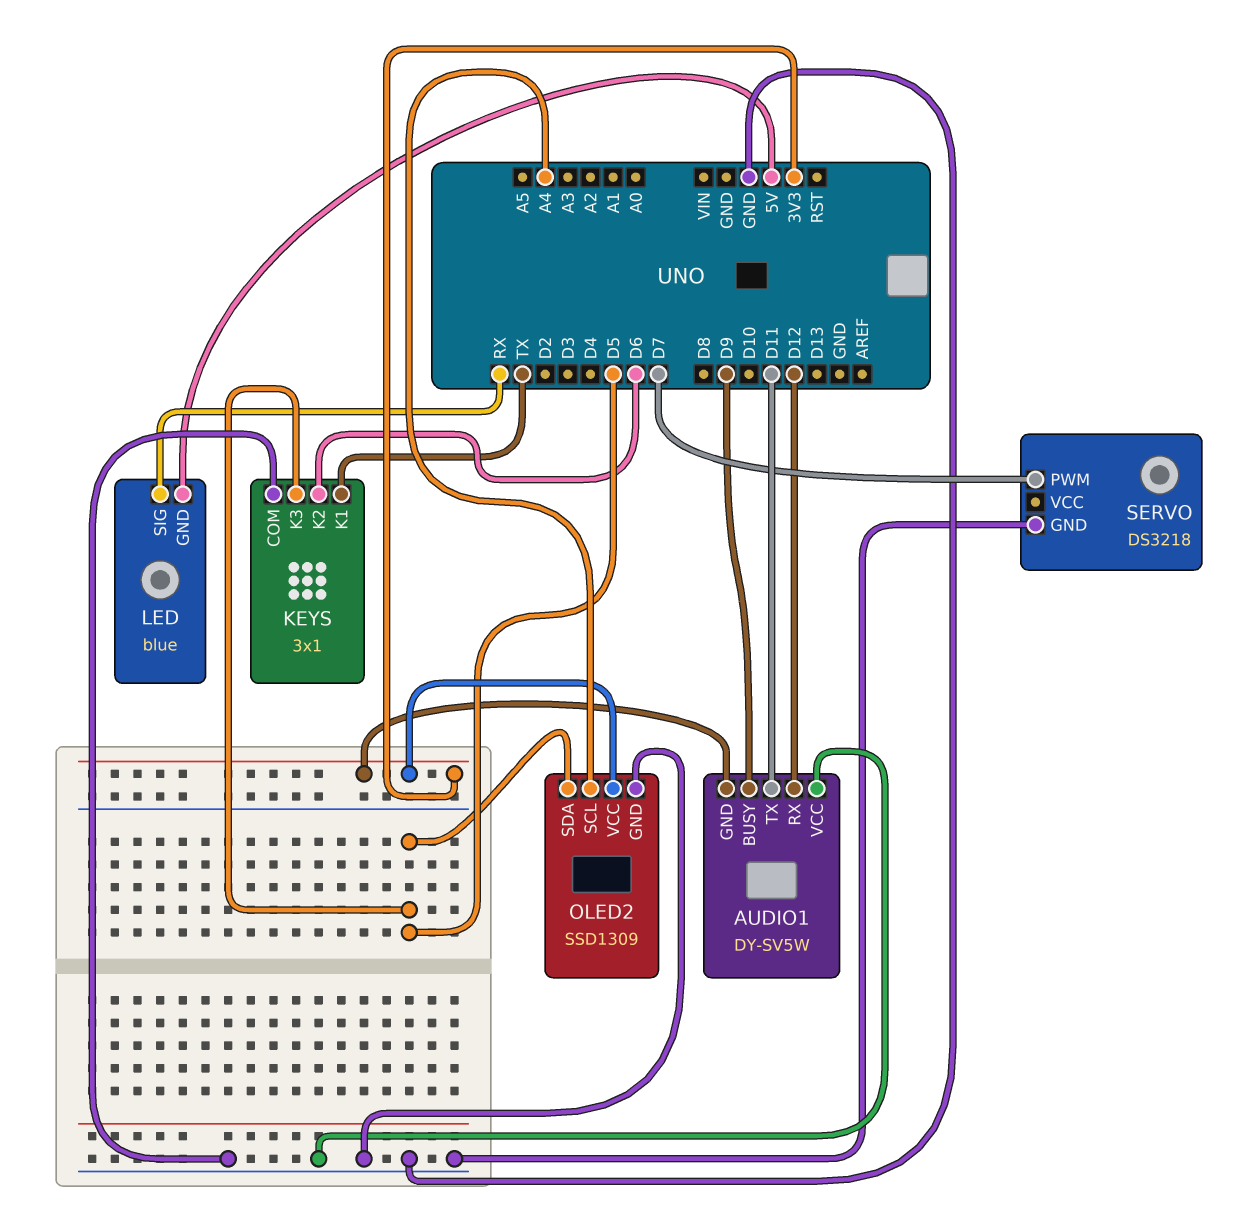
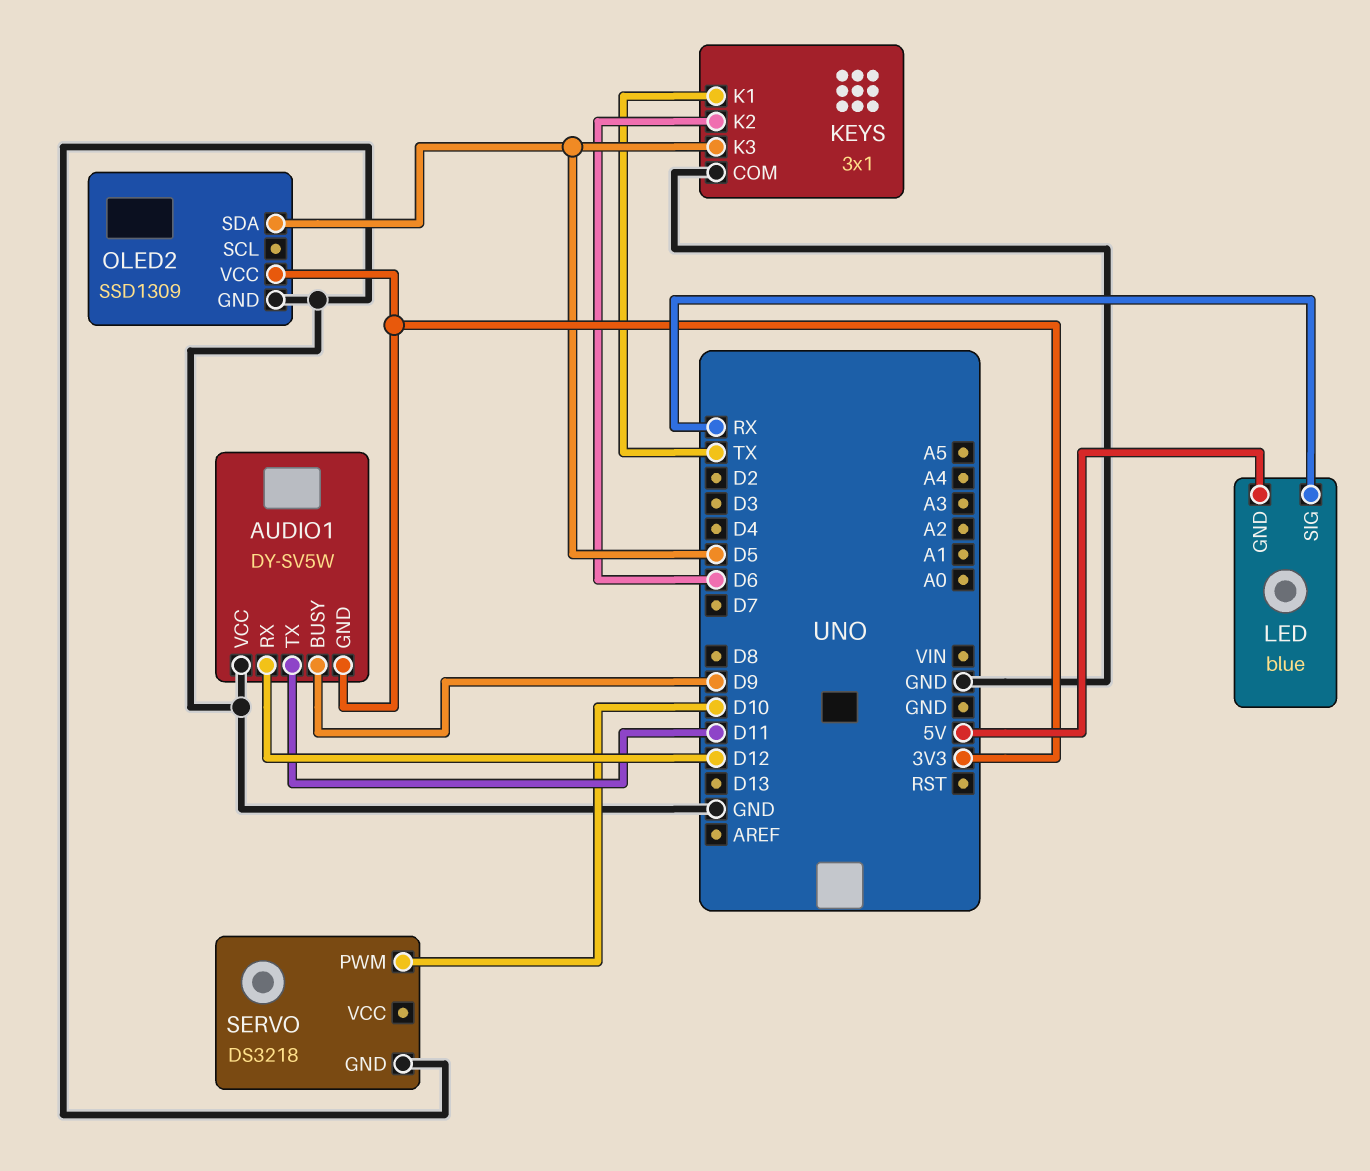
OLED2 pin SCL: A4 -> none
SERVO pin PWM: D7 -> D10

